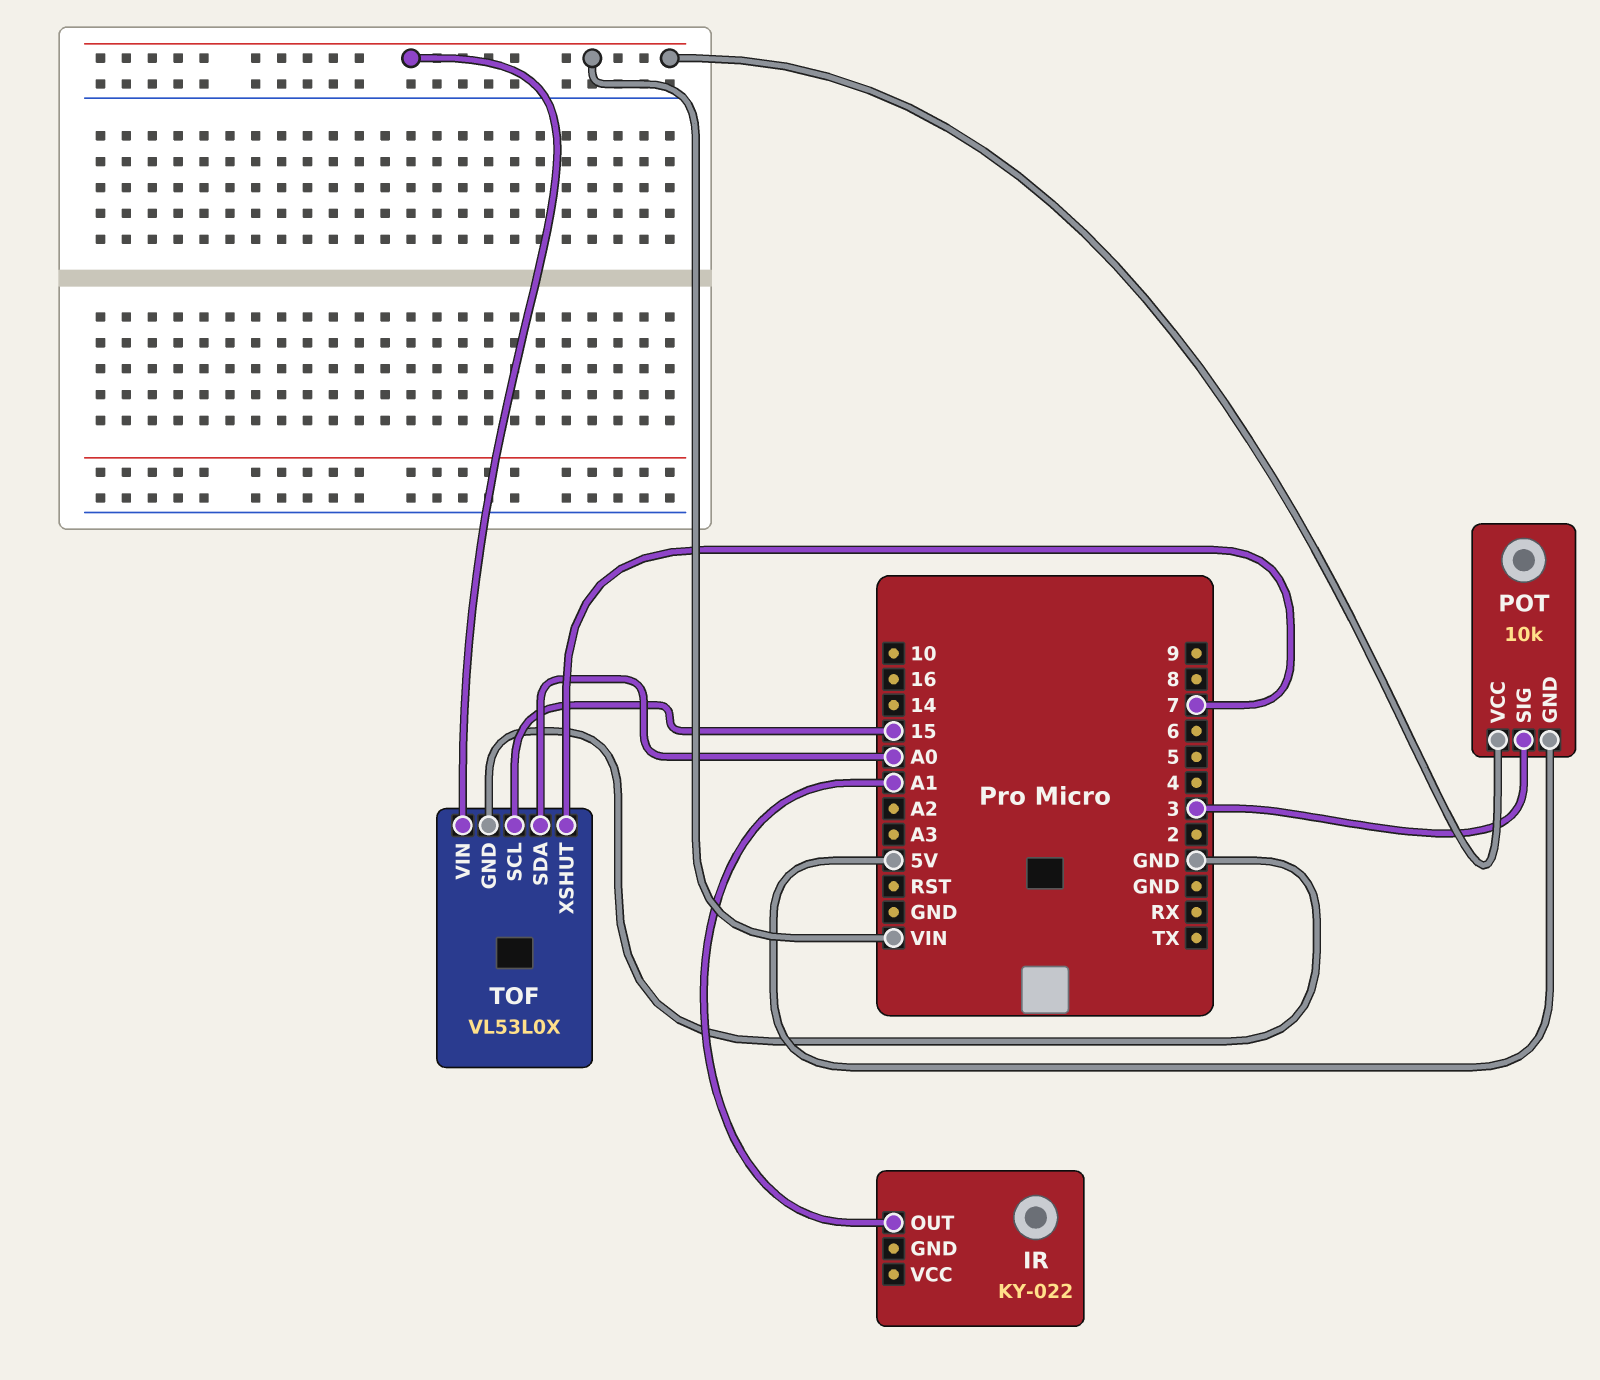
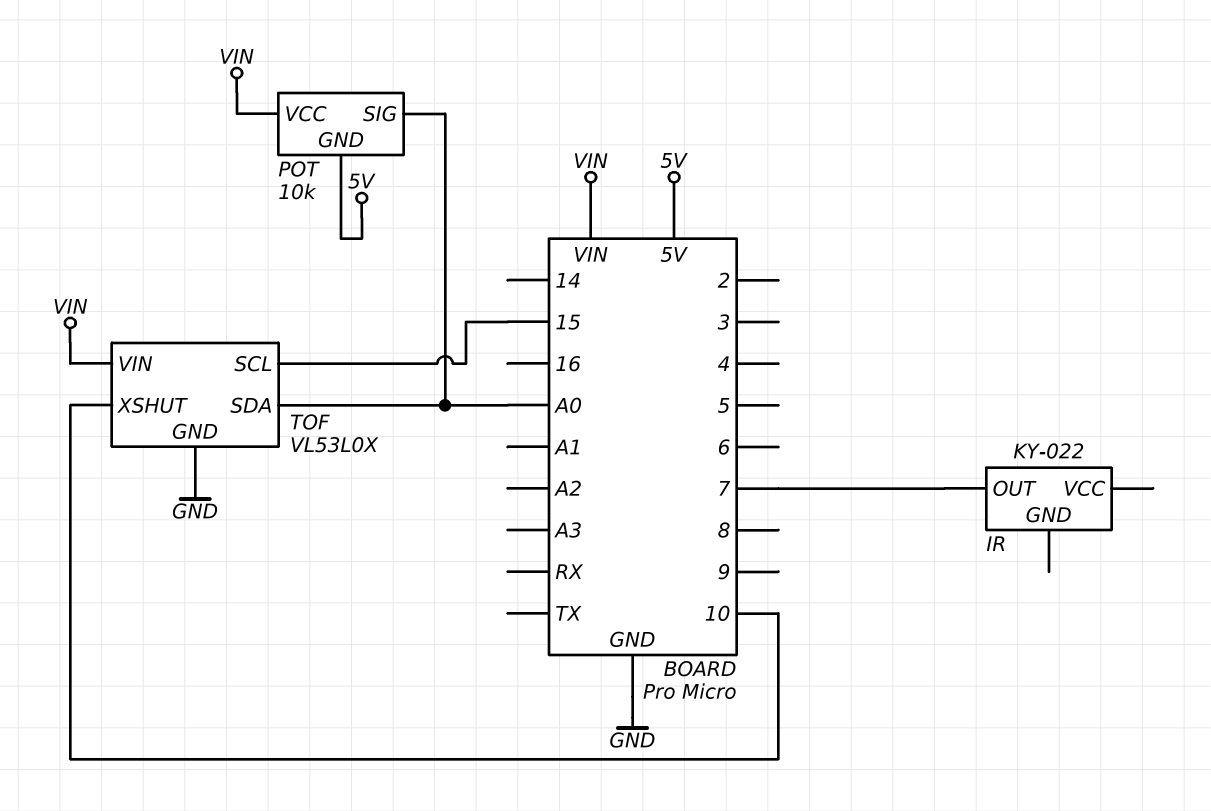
IR pin OUT: A1 -> 7
POT pin SIG: 3 -> A0
TOF pin XSHUT: 7 -> 10

